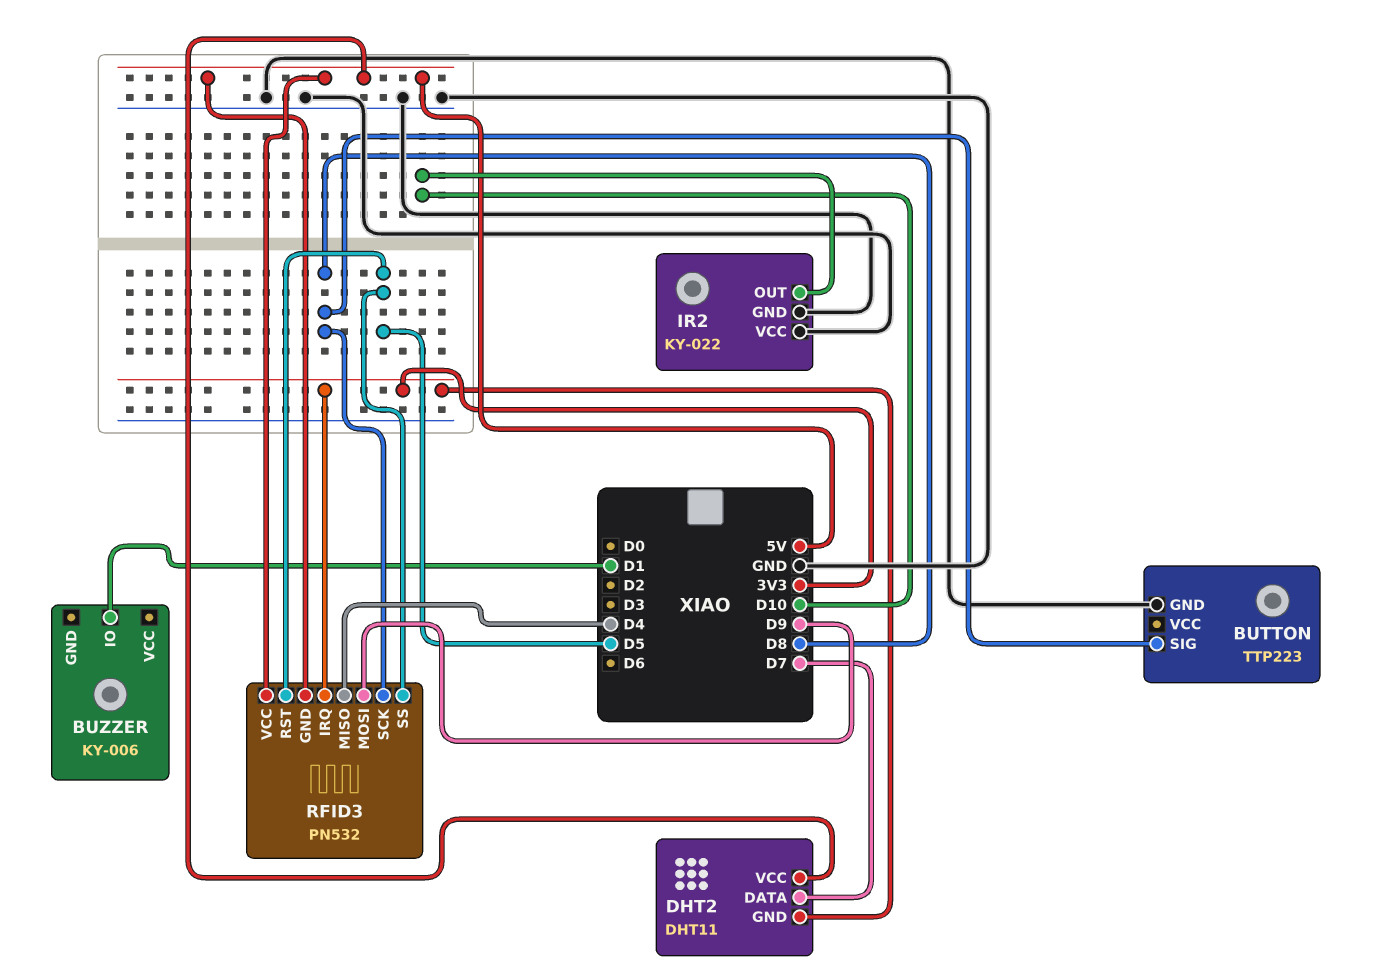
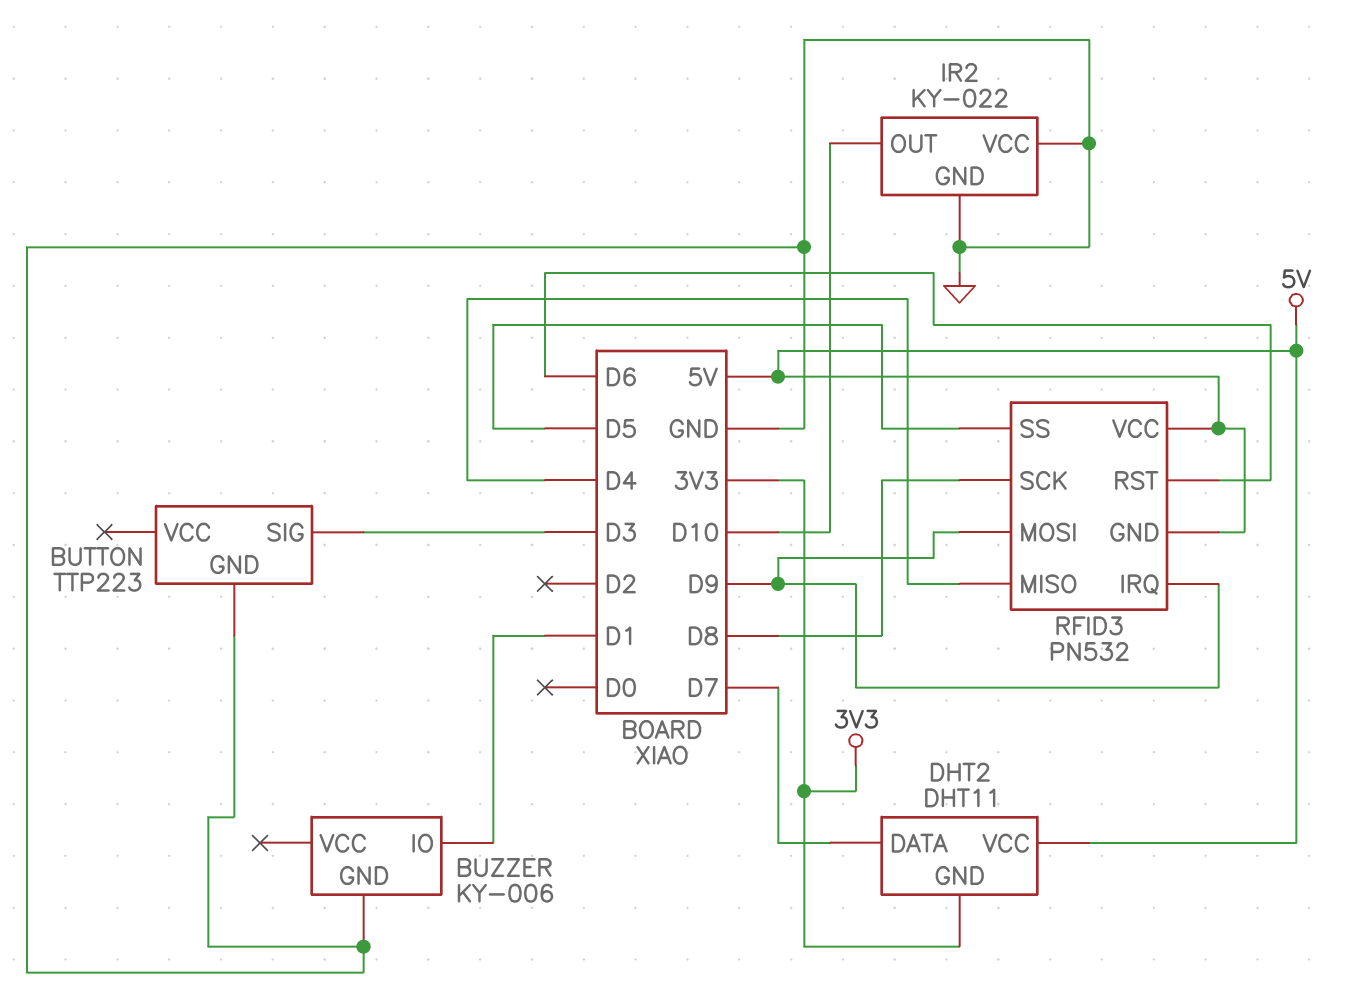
BUTTON pin SIG: D8 -> D3
BUZZER pin GND: none -> GND
RFID3 pin IRQ: 3V3 -> D9
RFID3 pin RST: D5 -> D6

